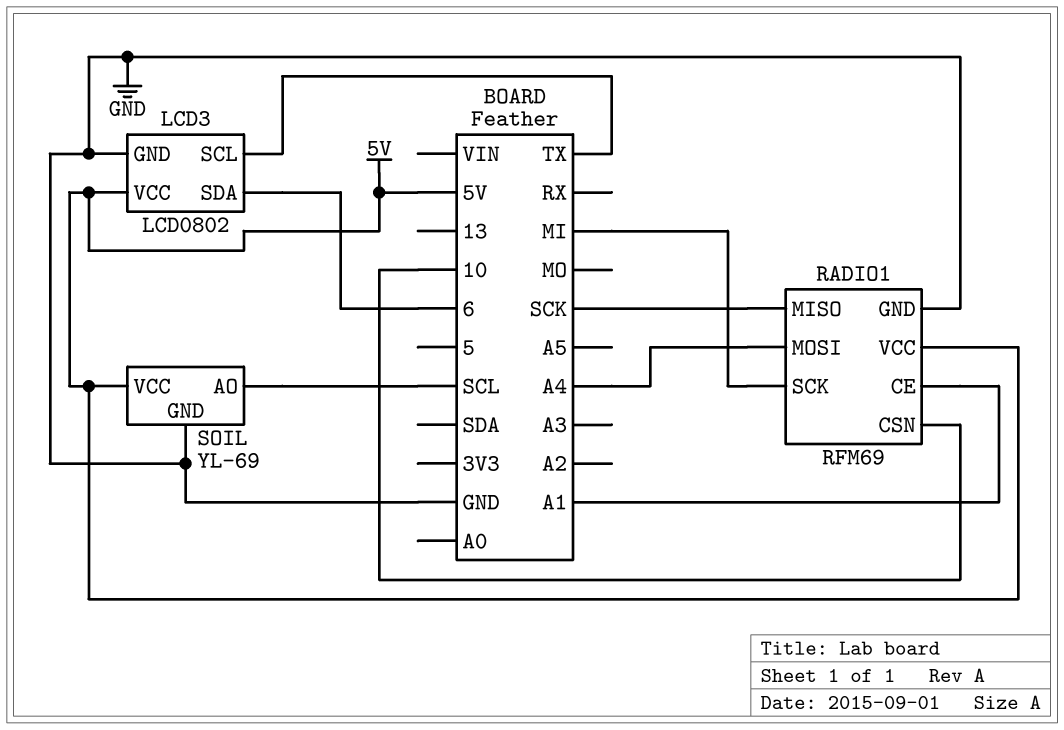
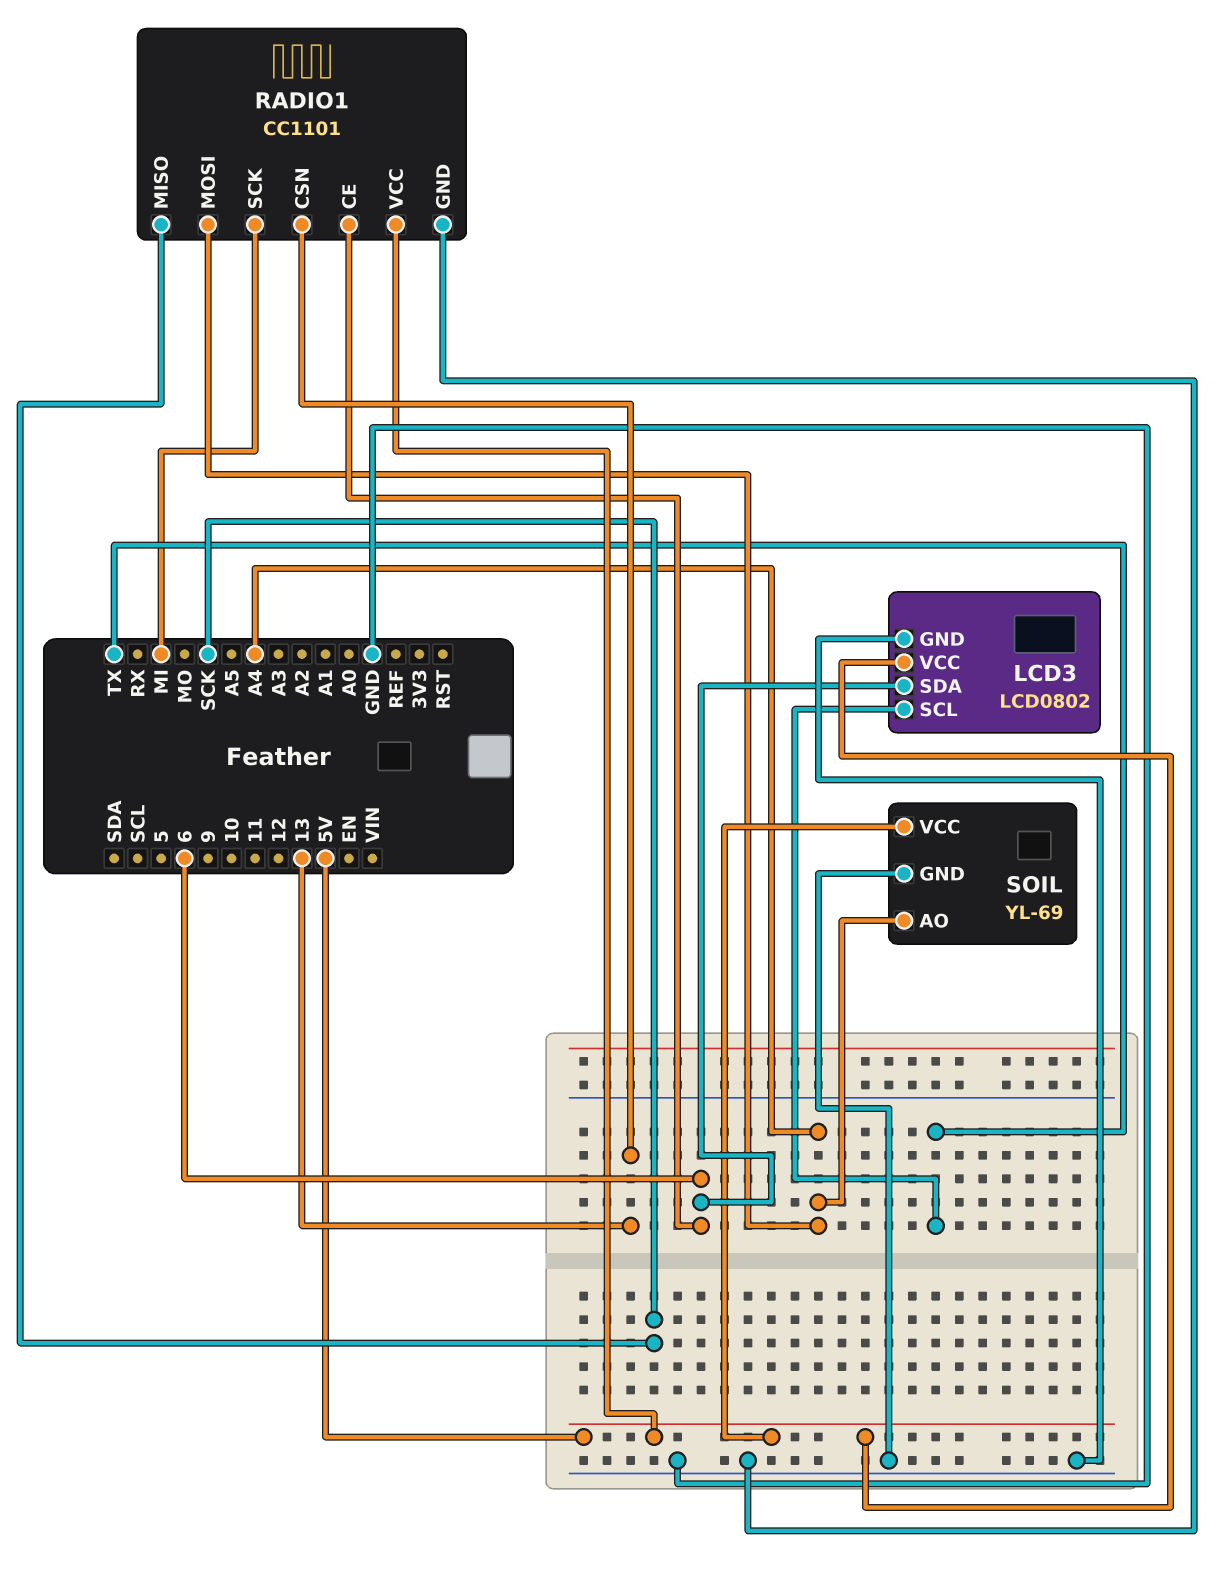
RADIO1: RFM69 -> CC1101
RADIO1 pin CE: A1 -> 6
RADIO1 pin CSN: 10 -> 13
SOIL pin AO: SCL -> A4

